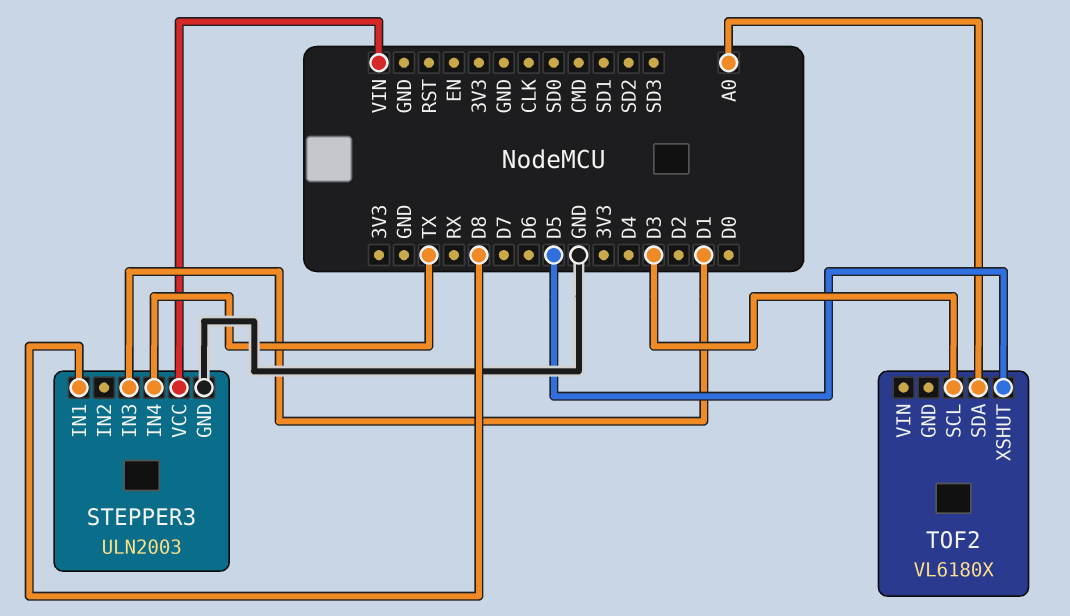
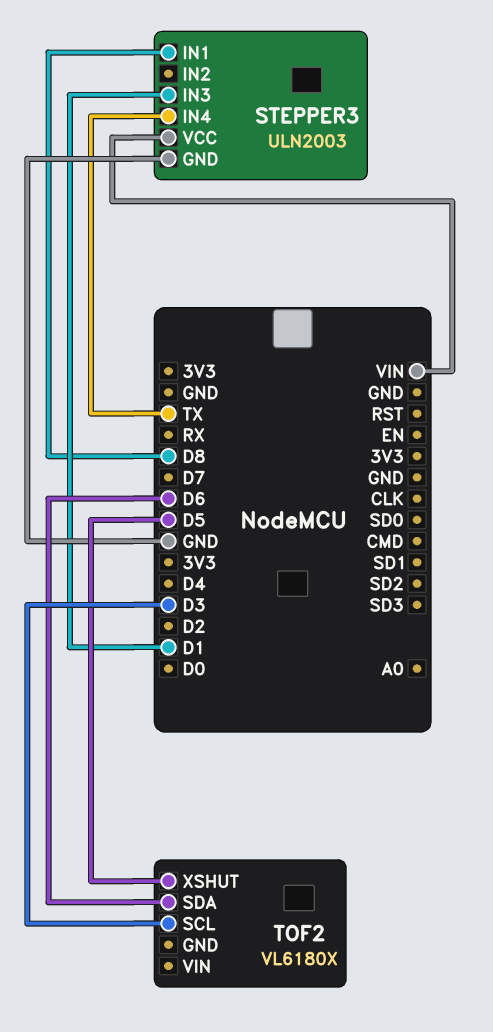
TOF2 pin SDA: A0 -> D6

